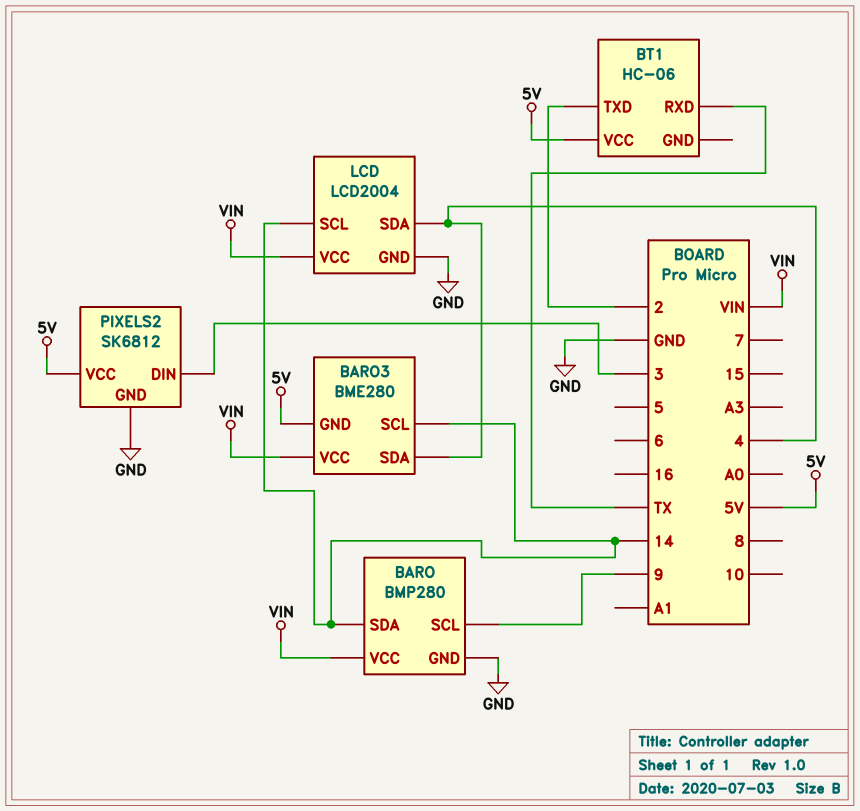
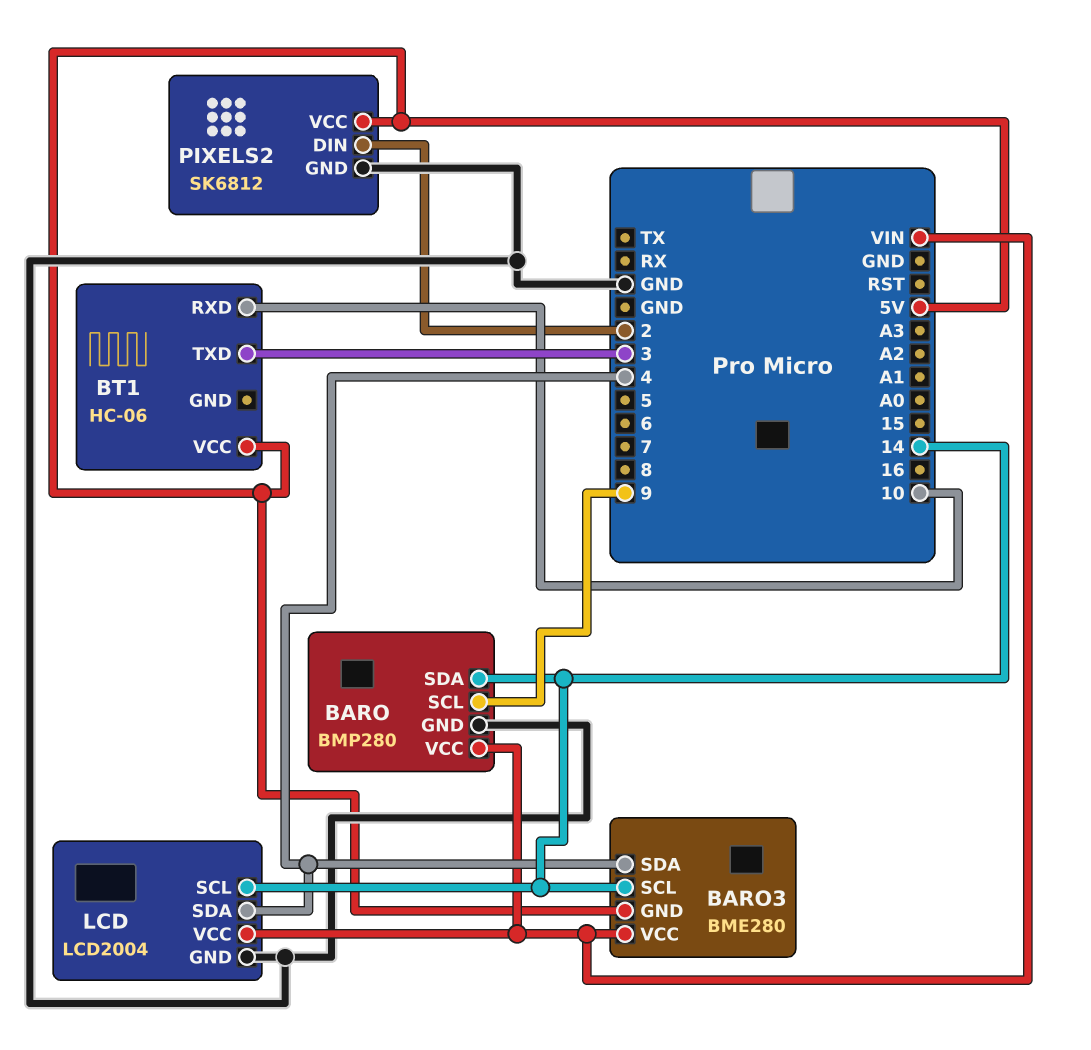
BT1 pin RXD: TX -> 10
BT1 pin TXD: 2 -> 3
PIXELS2 pin DIN: 3 -> 2

